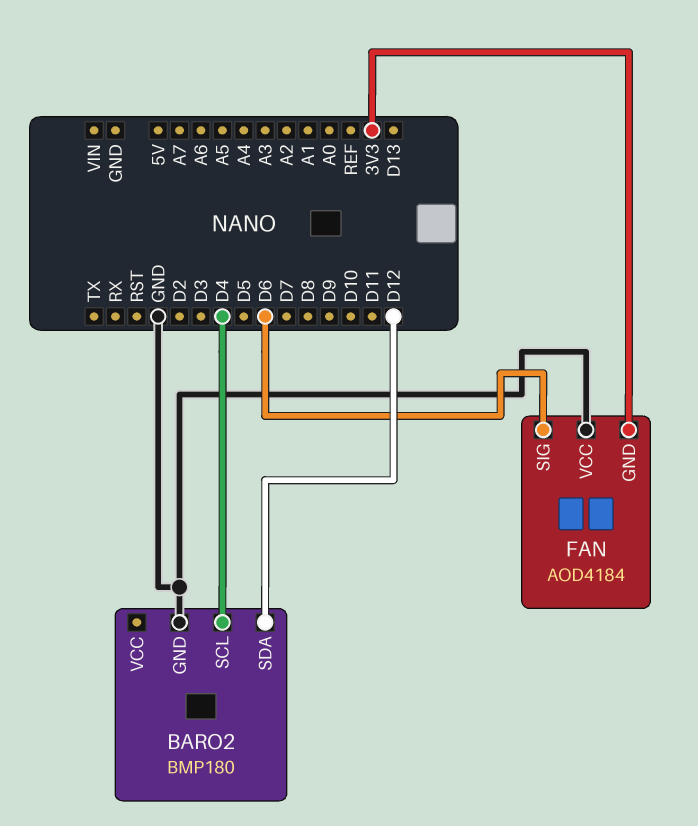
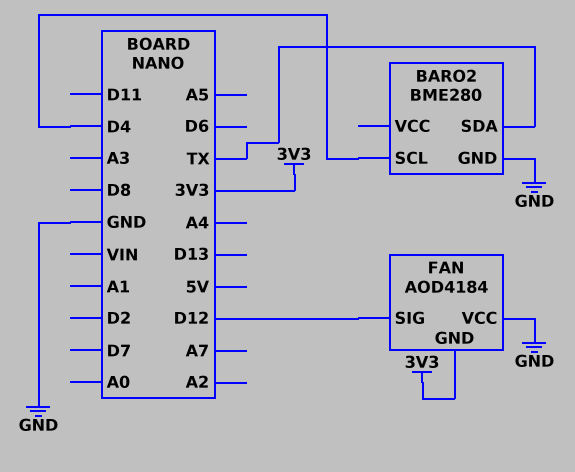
BARO2: BMP180 -> BME280
BARO2 pin SDA: D12 -> TX
FAN pin SIG: D6 -> D12

